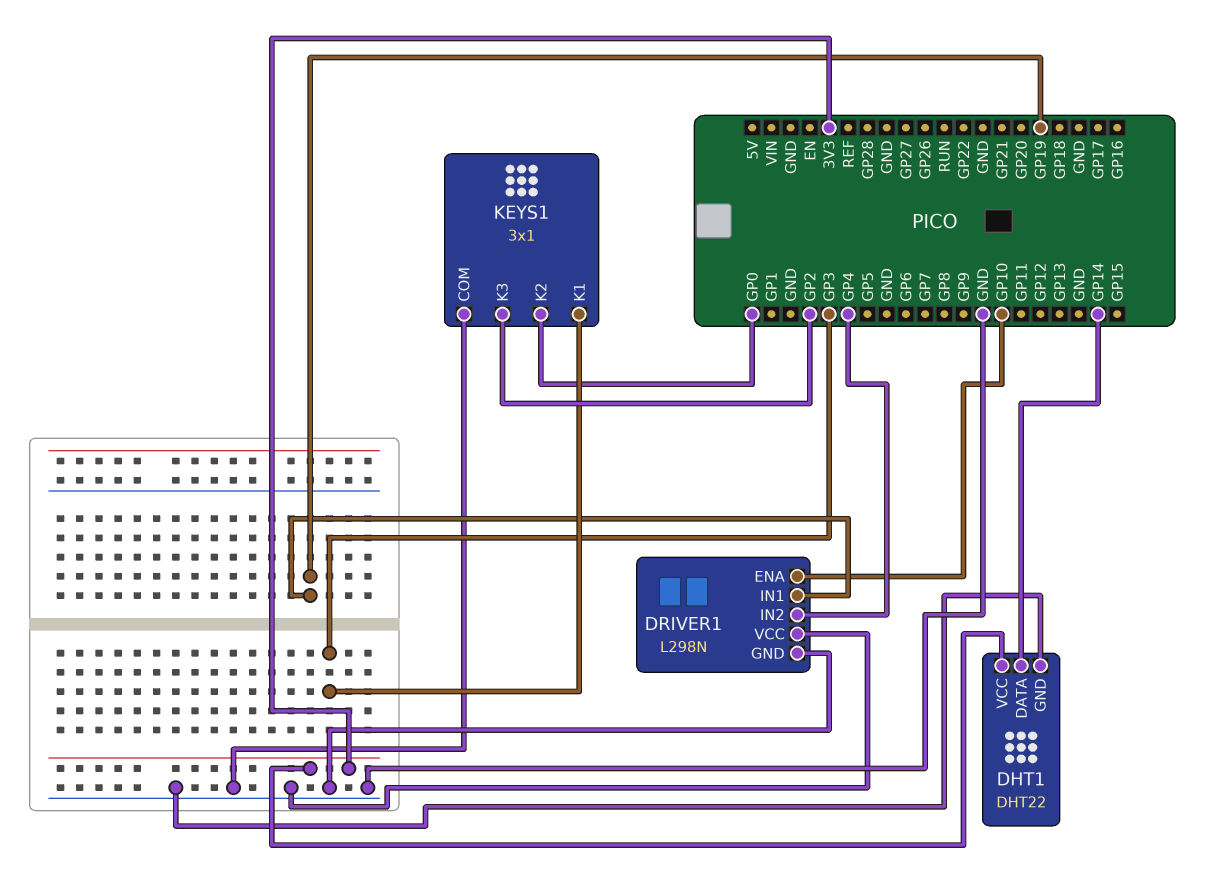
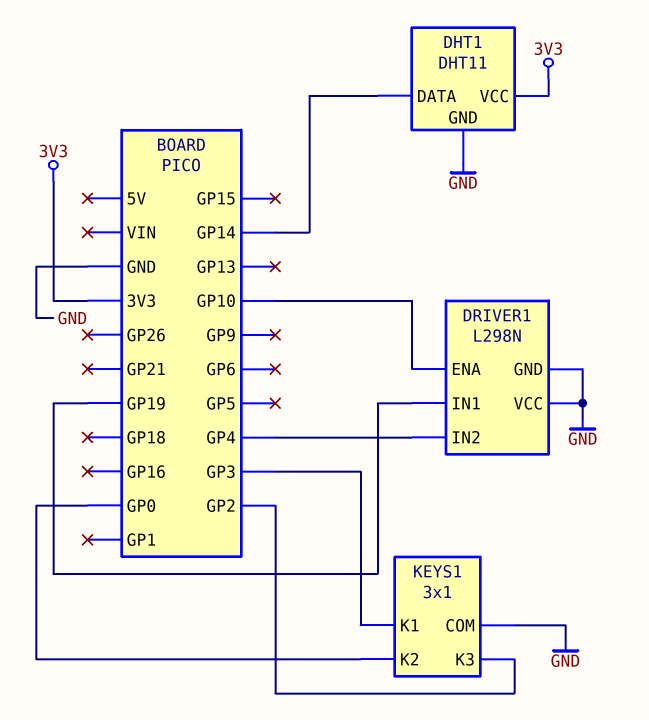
DHT1: DHT22 -> DHT11

